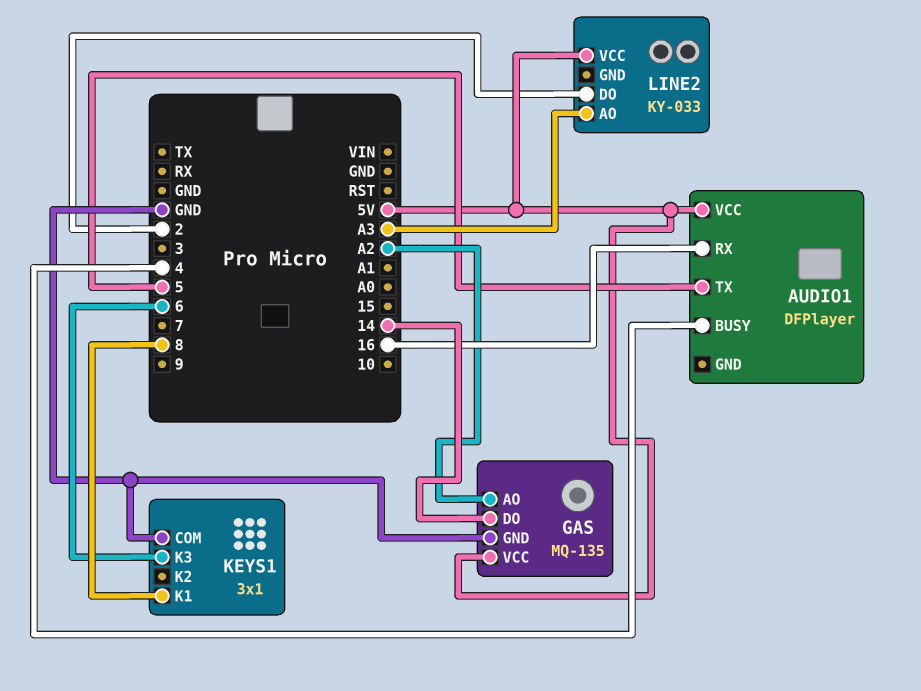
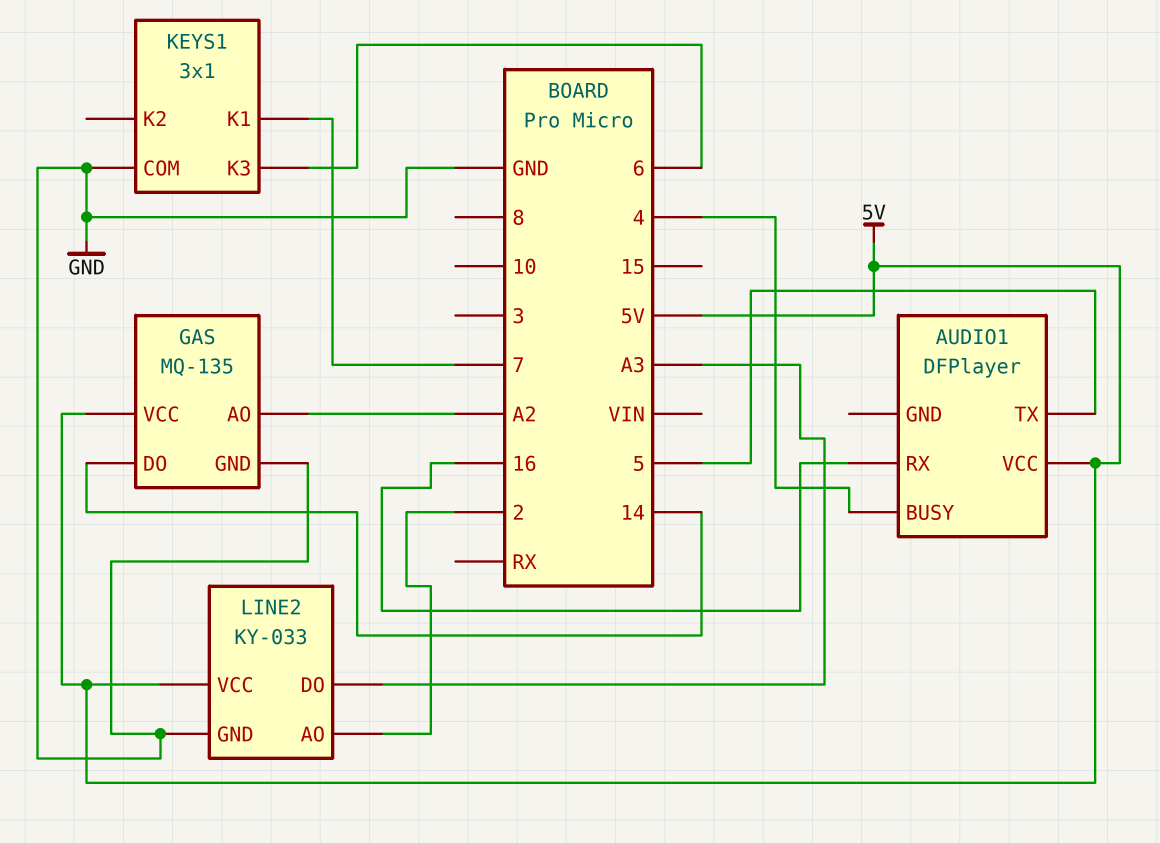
KEYS1 pin K1: 8 -> 7
LINE2 pin AO: A3 -> 2
LINE2 pin DO: 2 -> A3
LINE2 pin GND: none -> GND

